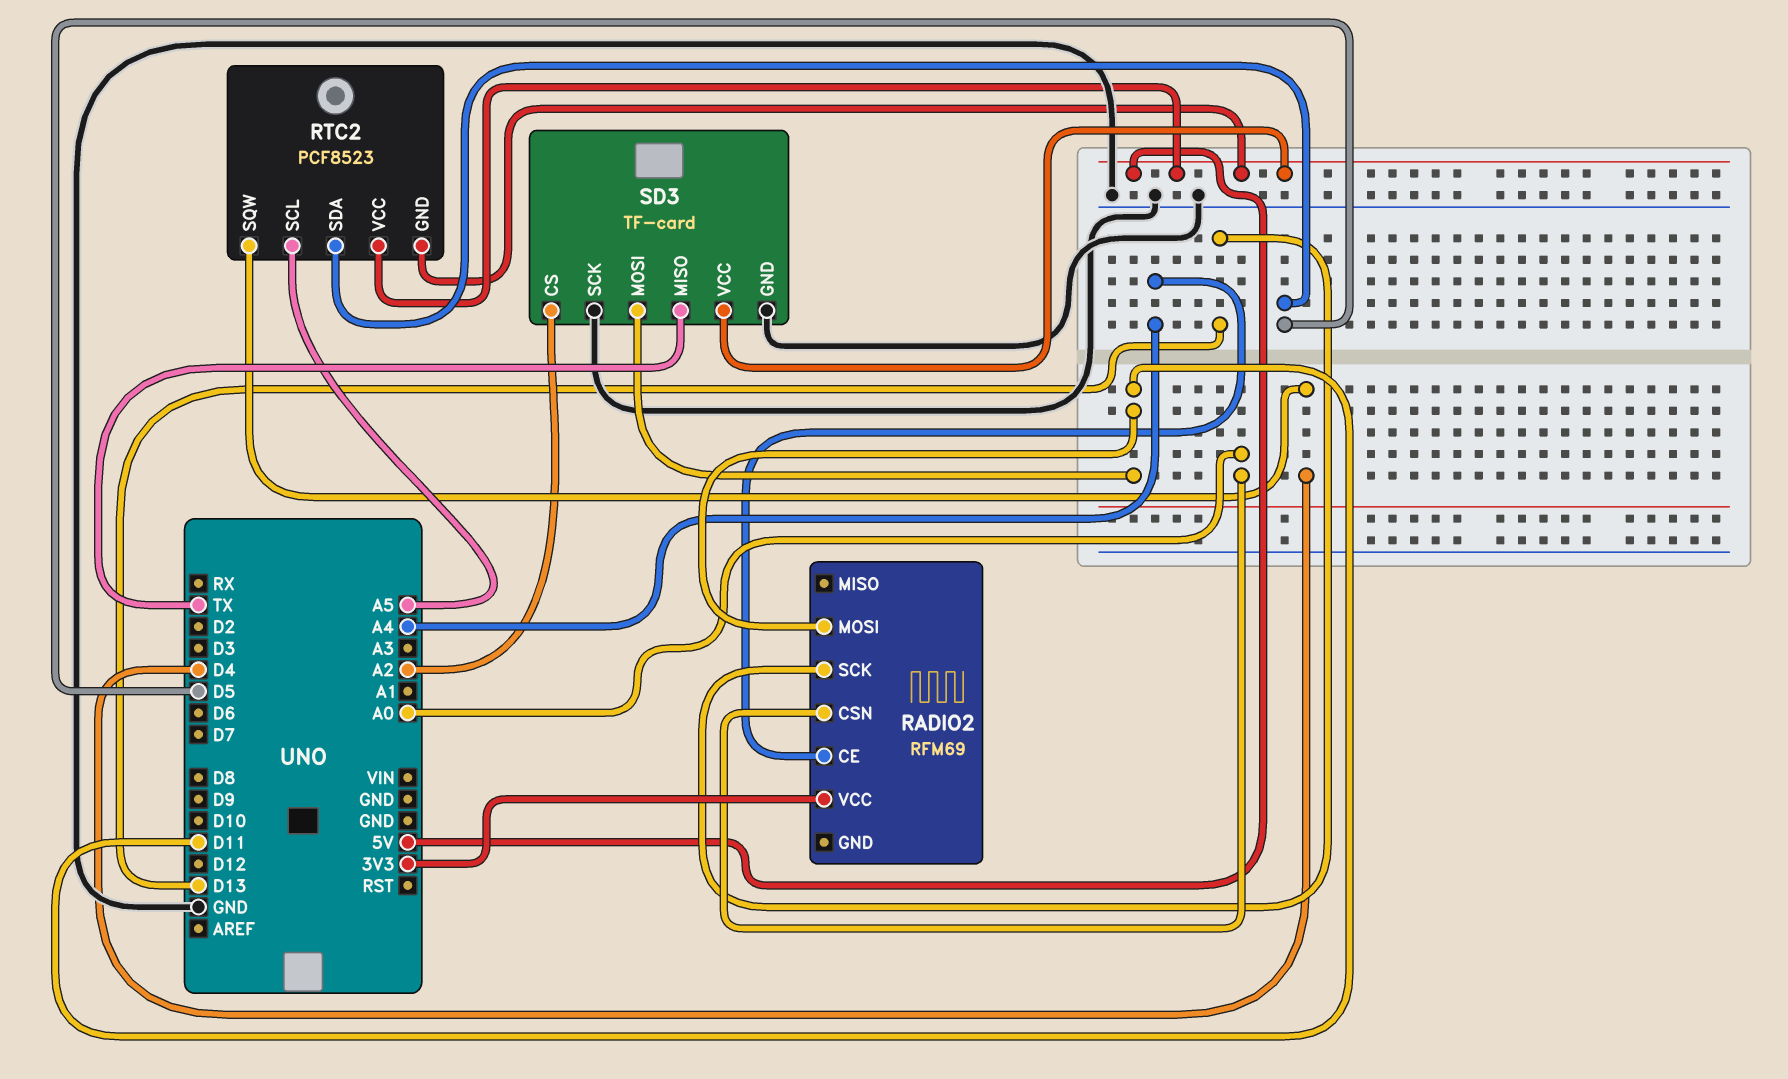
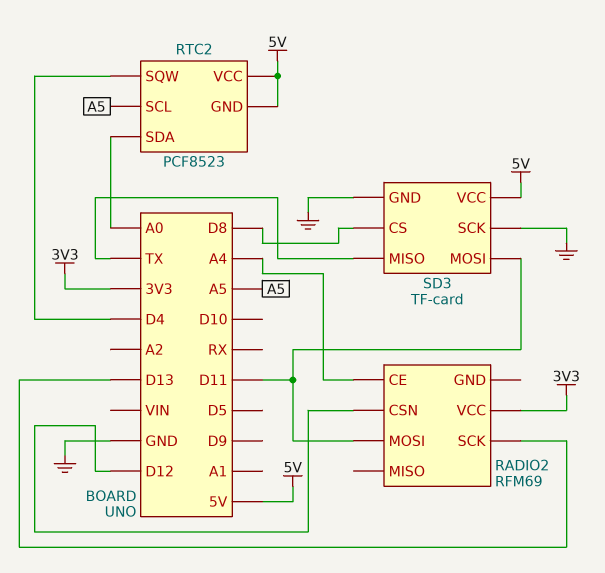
RADIO2 pin CSN: A0 -> D12
RTC2 pin SDA: D5 -> A0
SD3 pin CS: A2 -> D8

